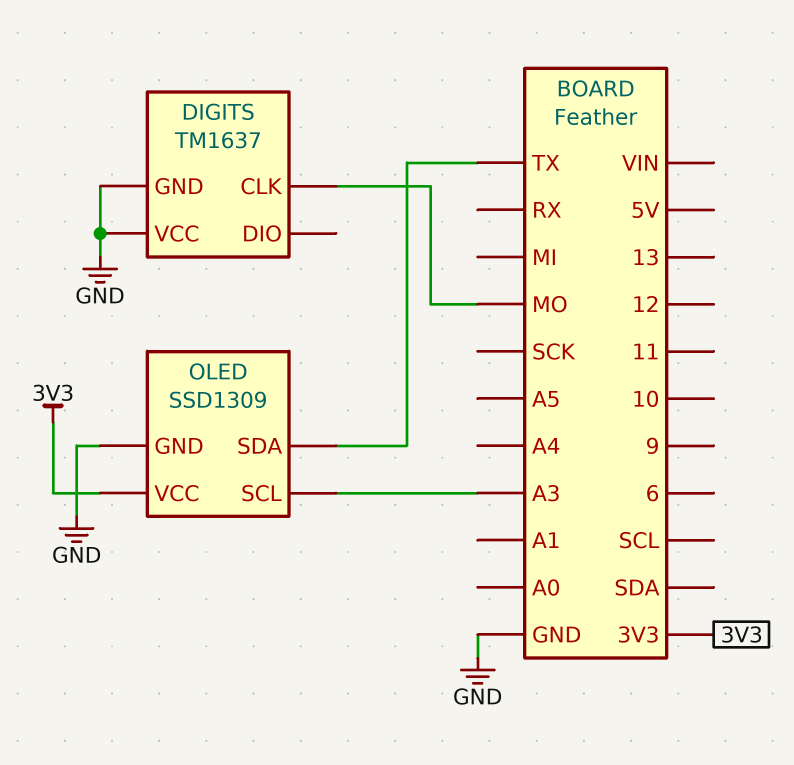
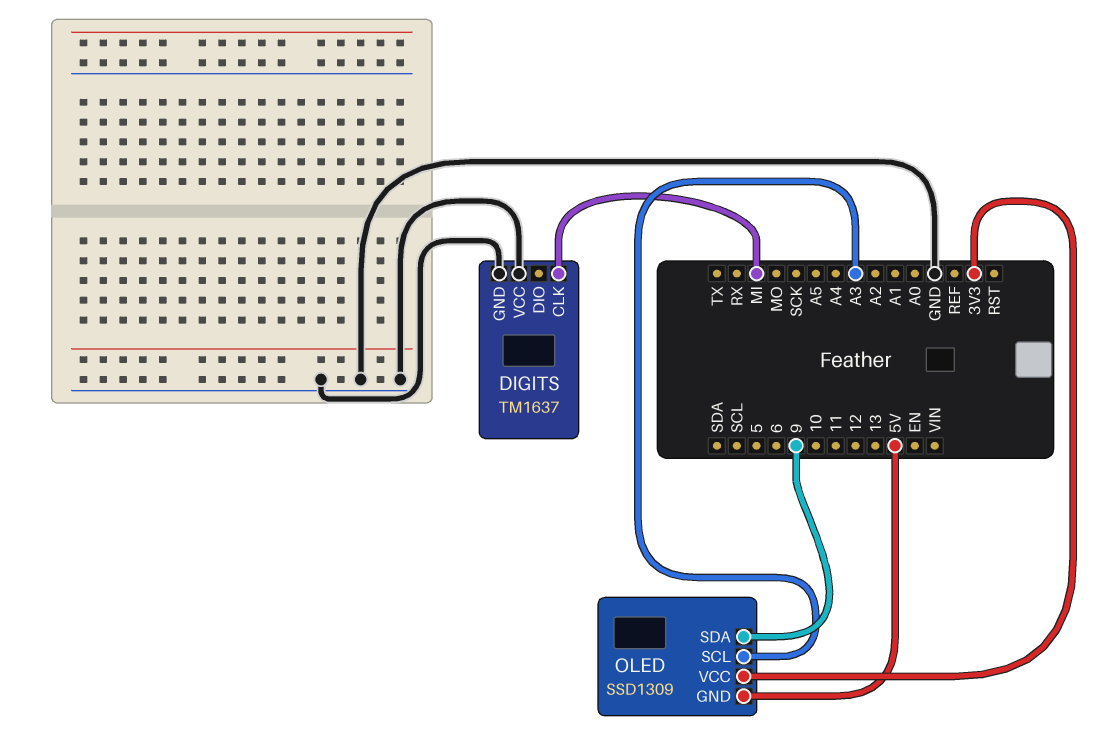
DIGITS pin CLK: MO -> MI
OLED pin GND: GND -> 5V
OLED pin SDA: TX -> 9

